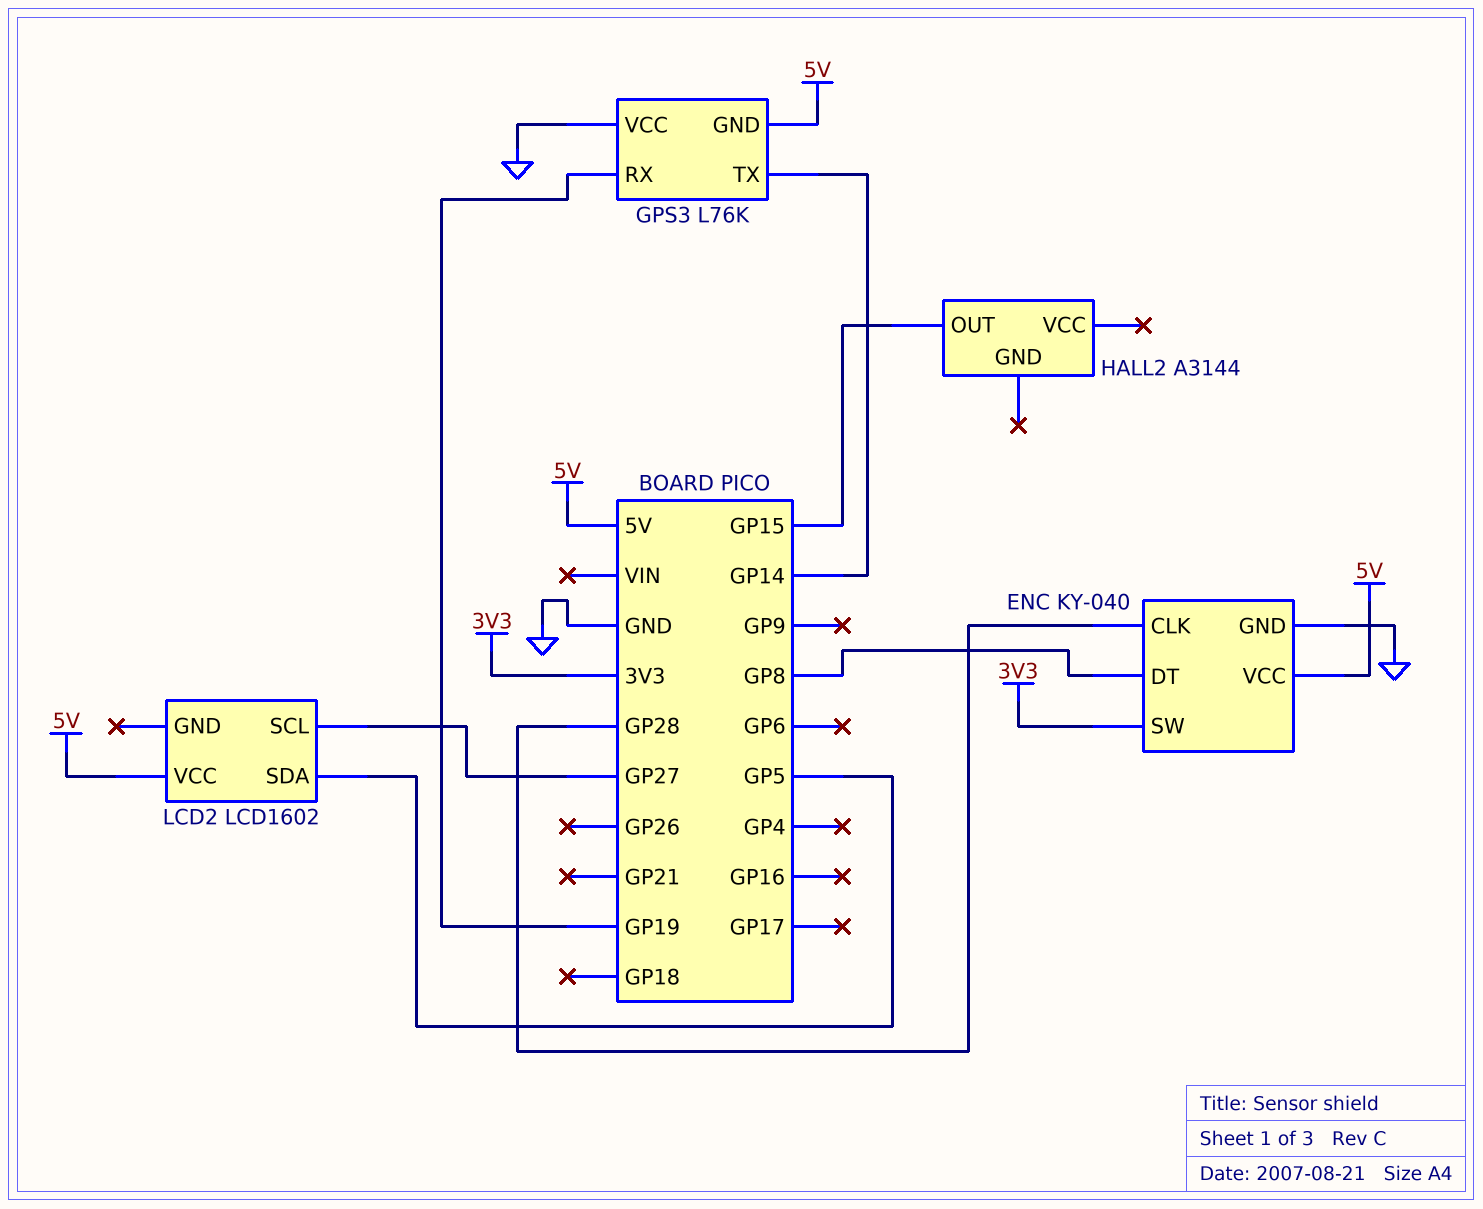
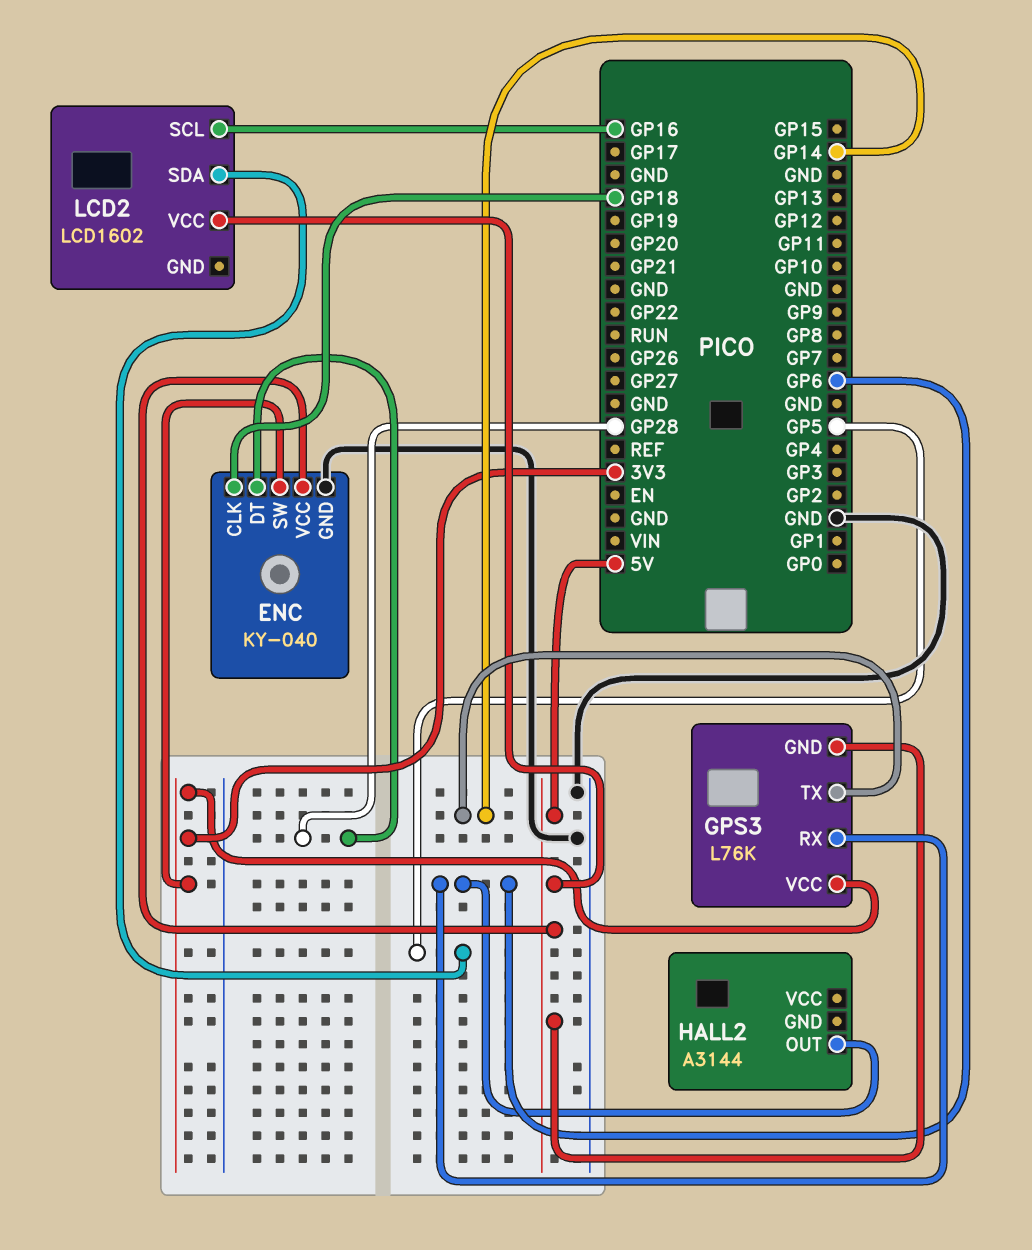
ENC pin CLK: GP28 -> GP18
ENC pin DT: GP8 -> GP28
GPS3 pin RX: GP19 -> GP6
GPS3 pin VCC: GND -> 3V3
HALL2 pin OUT: GP15 -> GP6
LCD2 pin SCL: GP27 -> GP16

